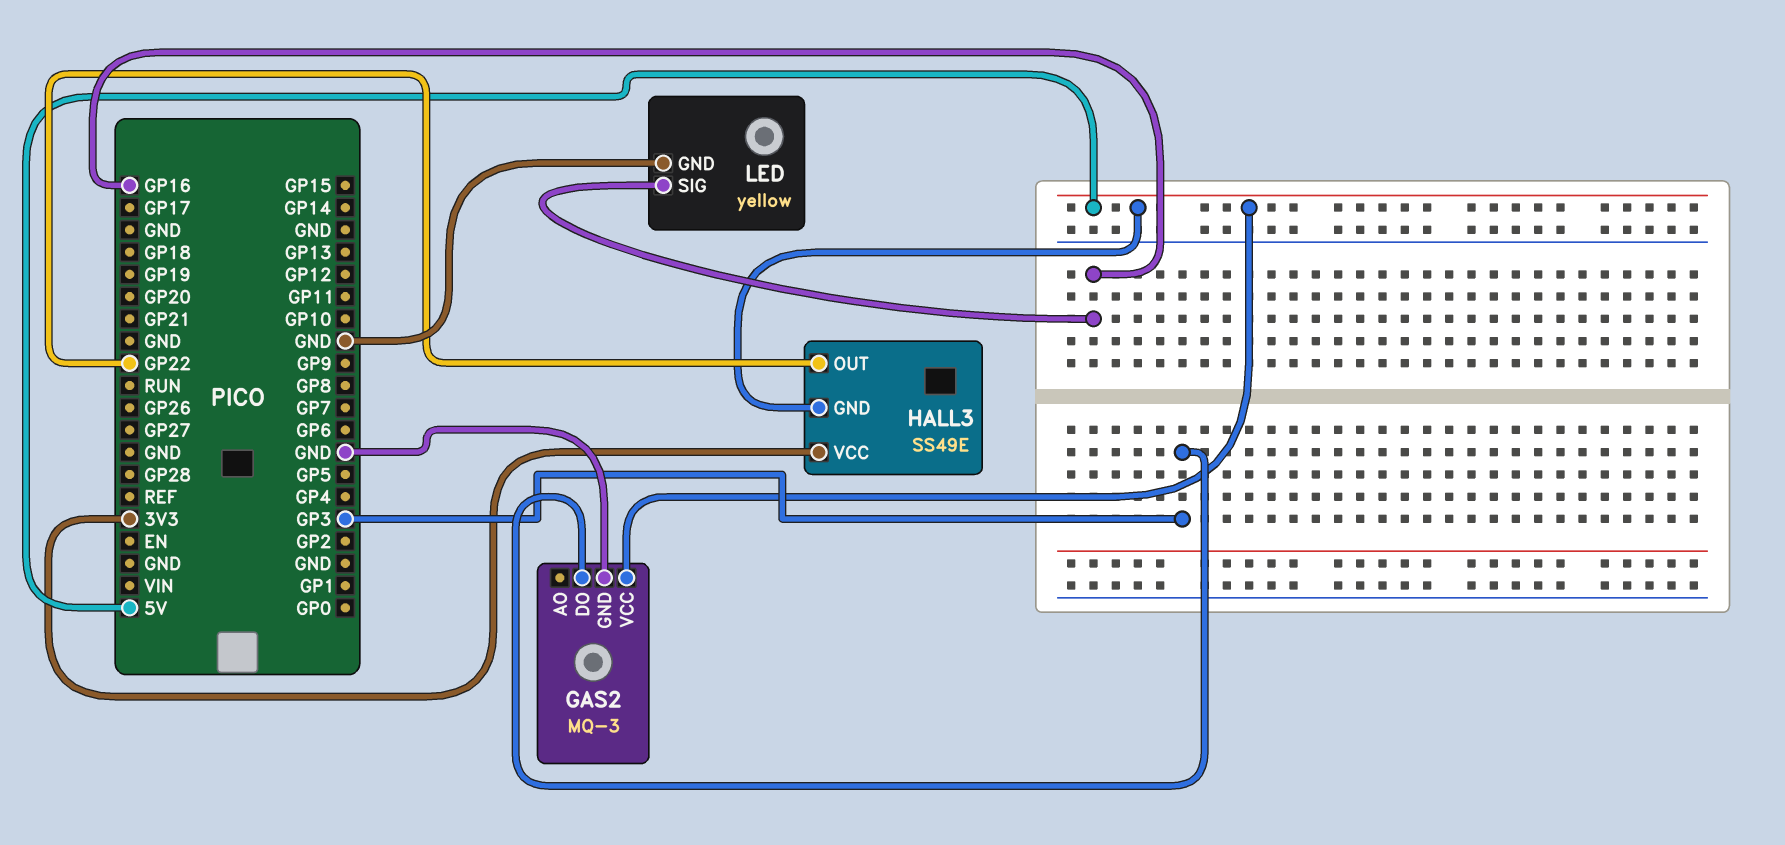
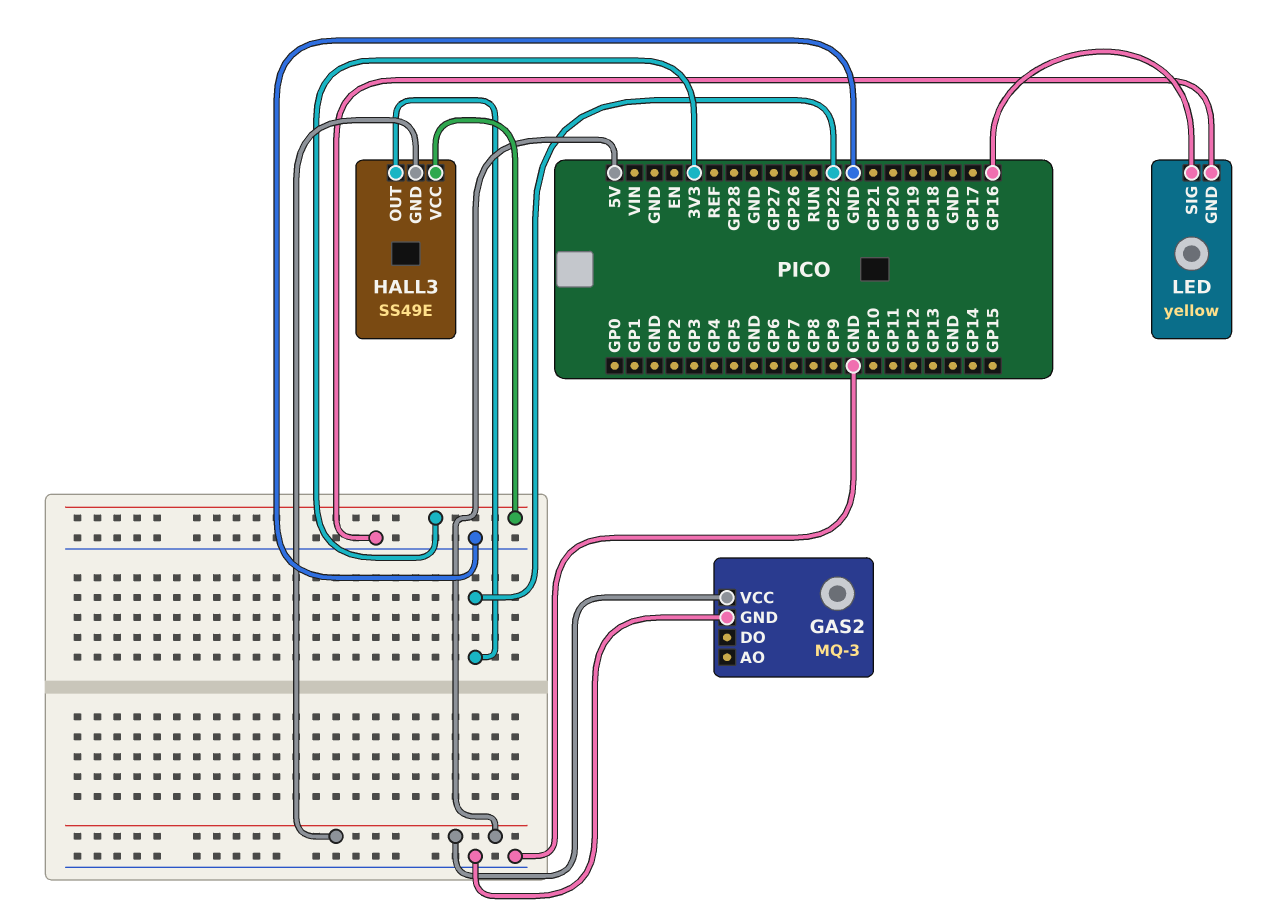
GAS2 pin DO: GP3 -> none

